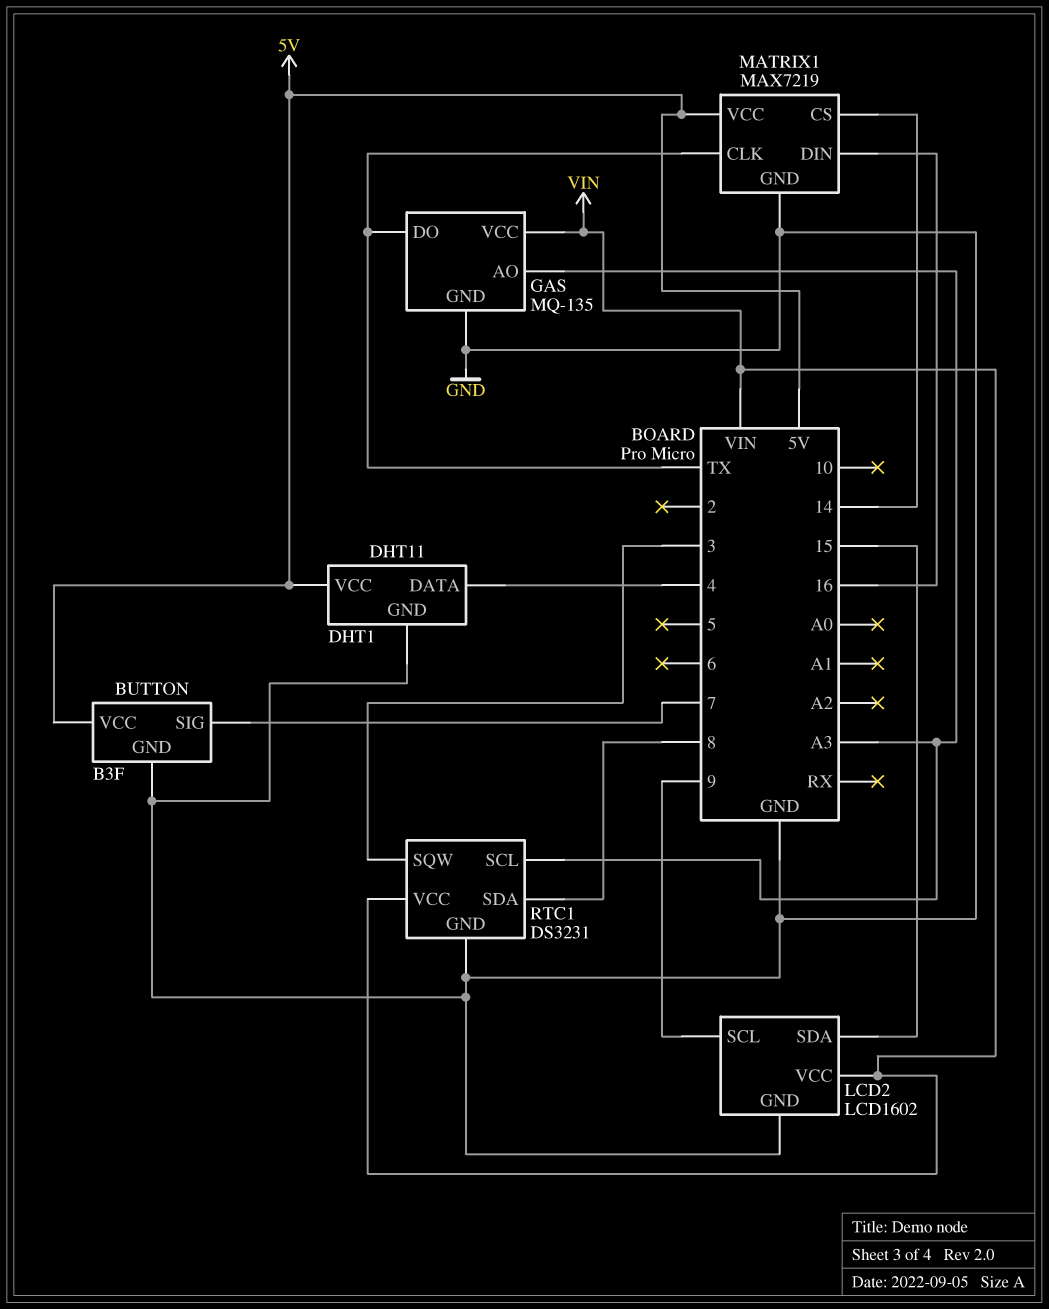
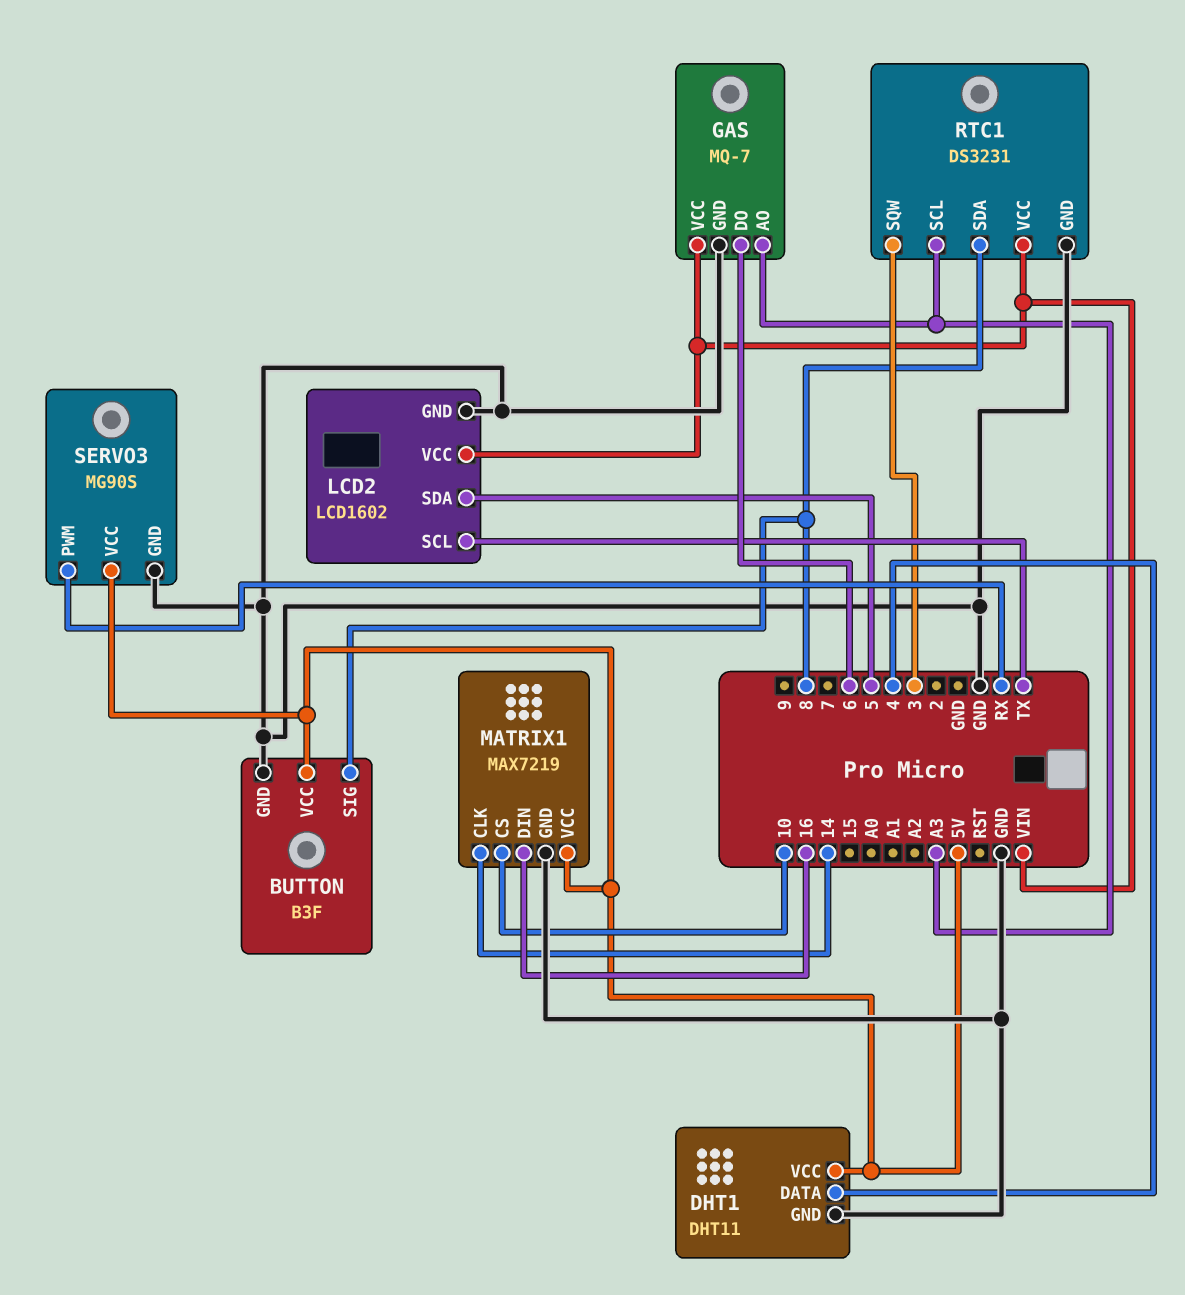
BUTTON pin SIG: 7 -> 8
GAS: MQ-135 -> MQ-7
GAS pin DO: TX -> 6
LCD2 pin SCL: 9 -> TX
LCD2 pin SDA: 15 -> 5
MATRIX1 pin CLK: TX -> 14
MATRIX1 pin CS: 14 -> 10
SERVO3: none -> MG90S
SERVO3 pin GND: none -> GND
SERVO3 pin PWM: none -> RX
SERVO3 pin VCC: none -> 5V

